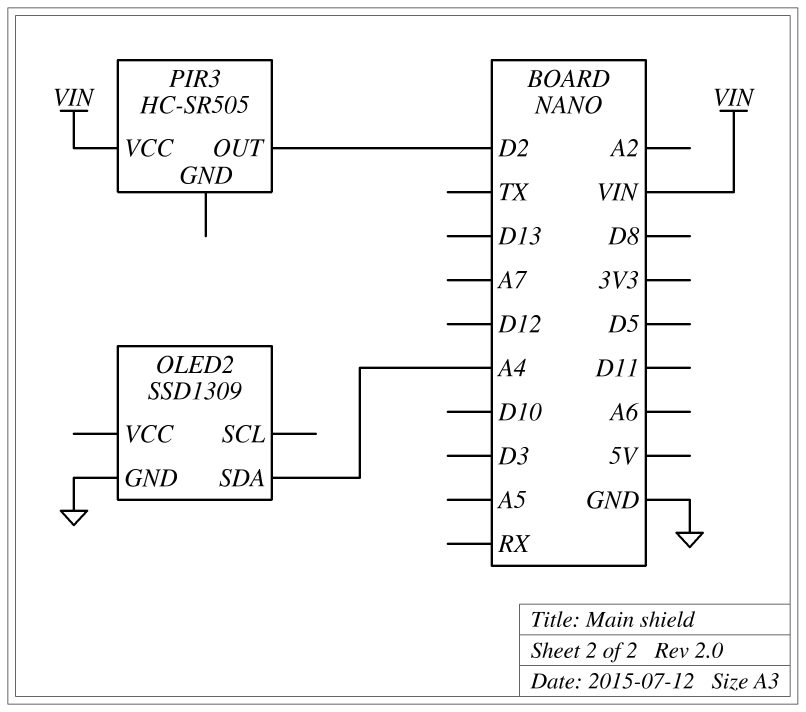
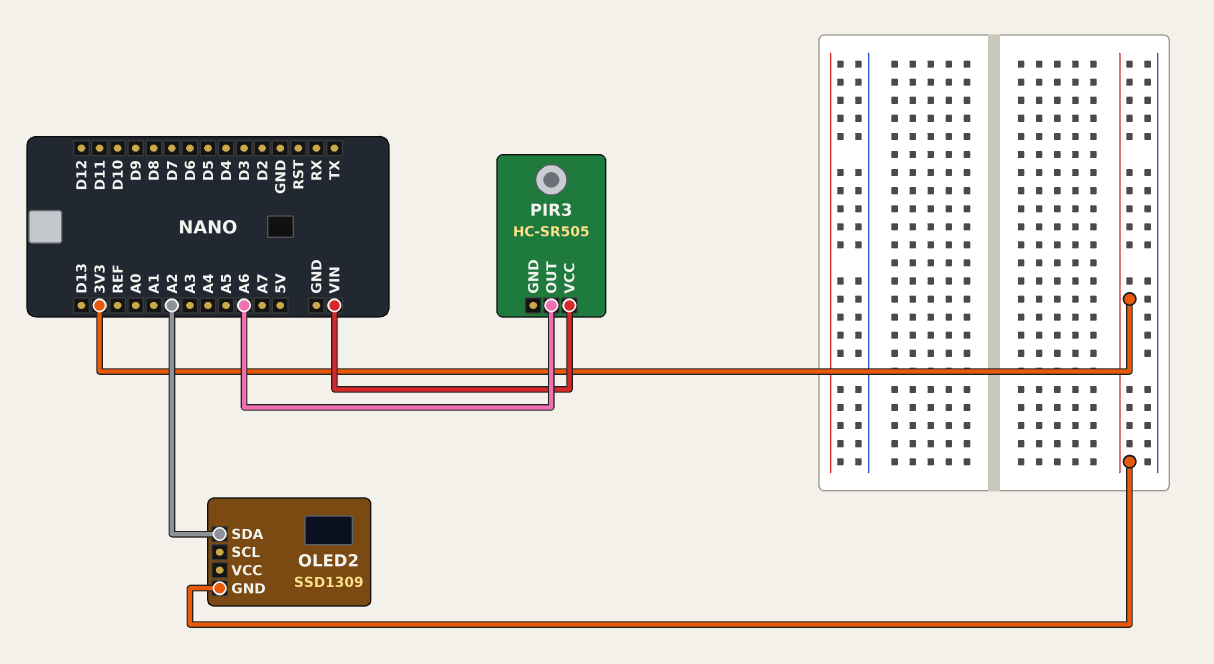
OLED2 pin GND: GND -> 3V3
OLED2 pin SDA: A4 -> A2
PIR3 pin OUT: D2 -> A6

